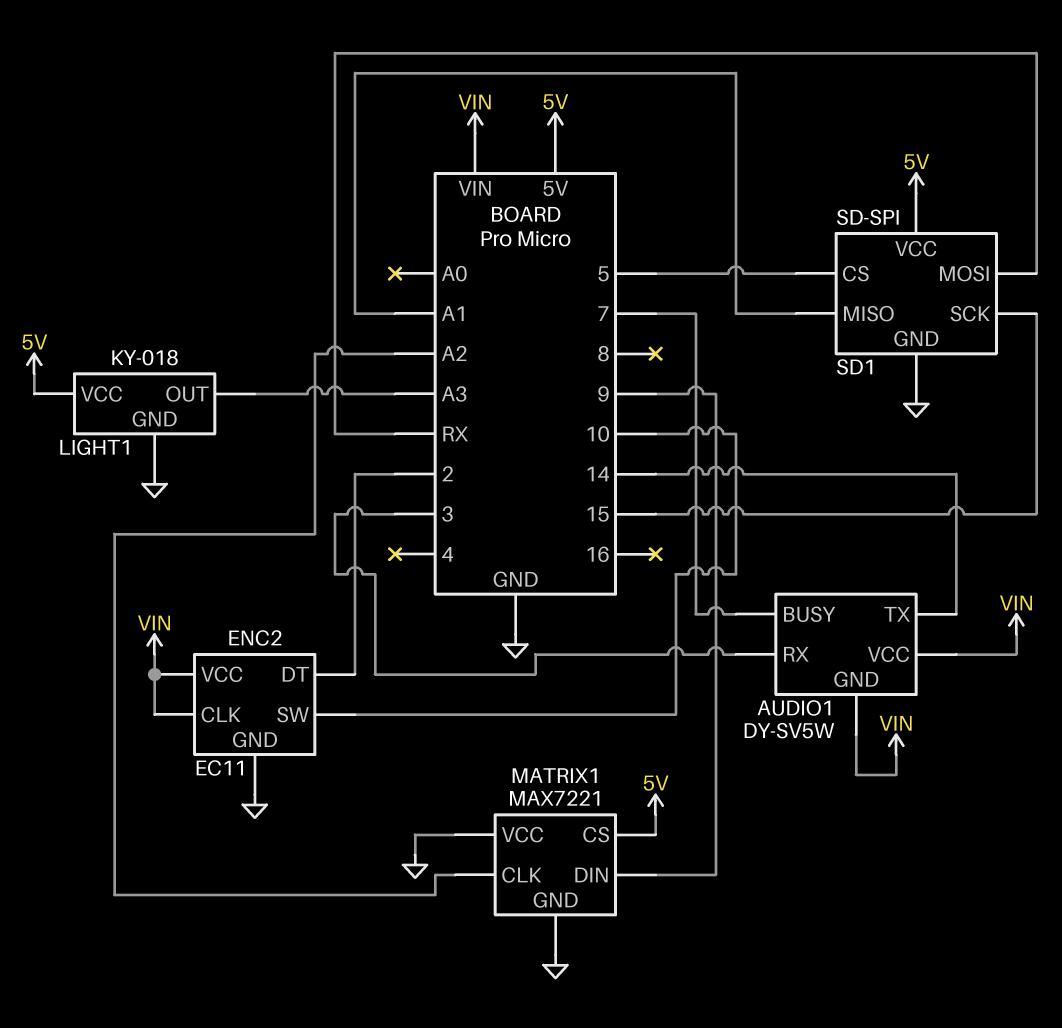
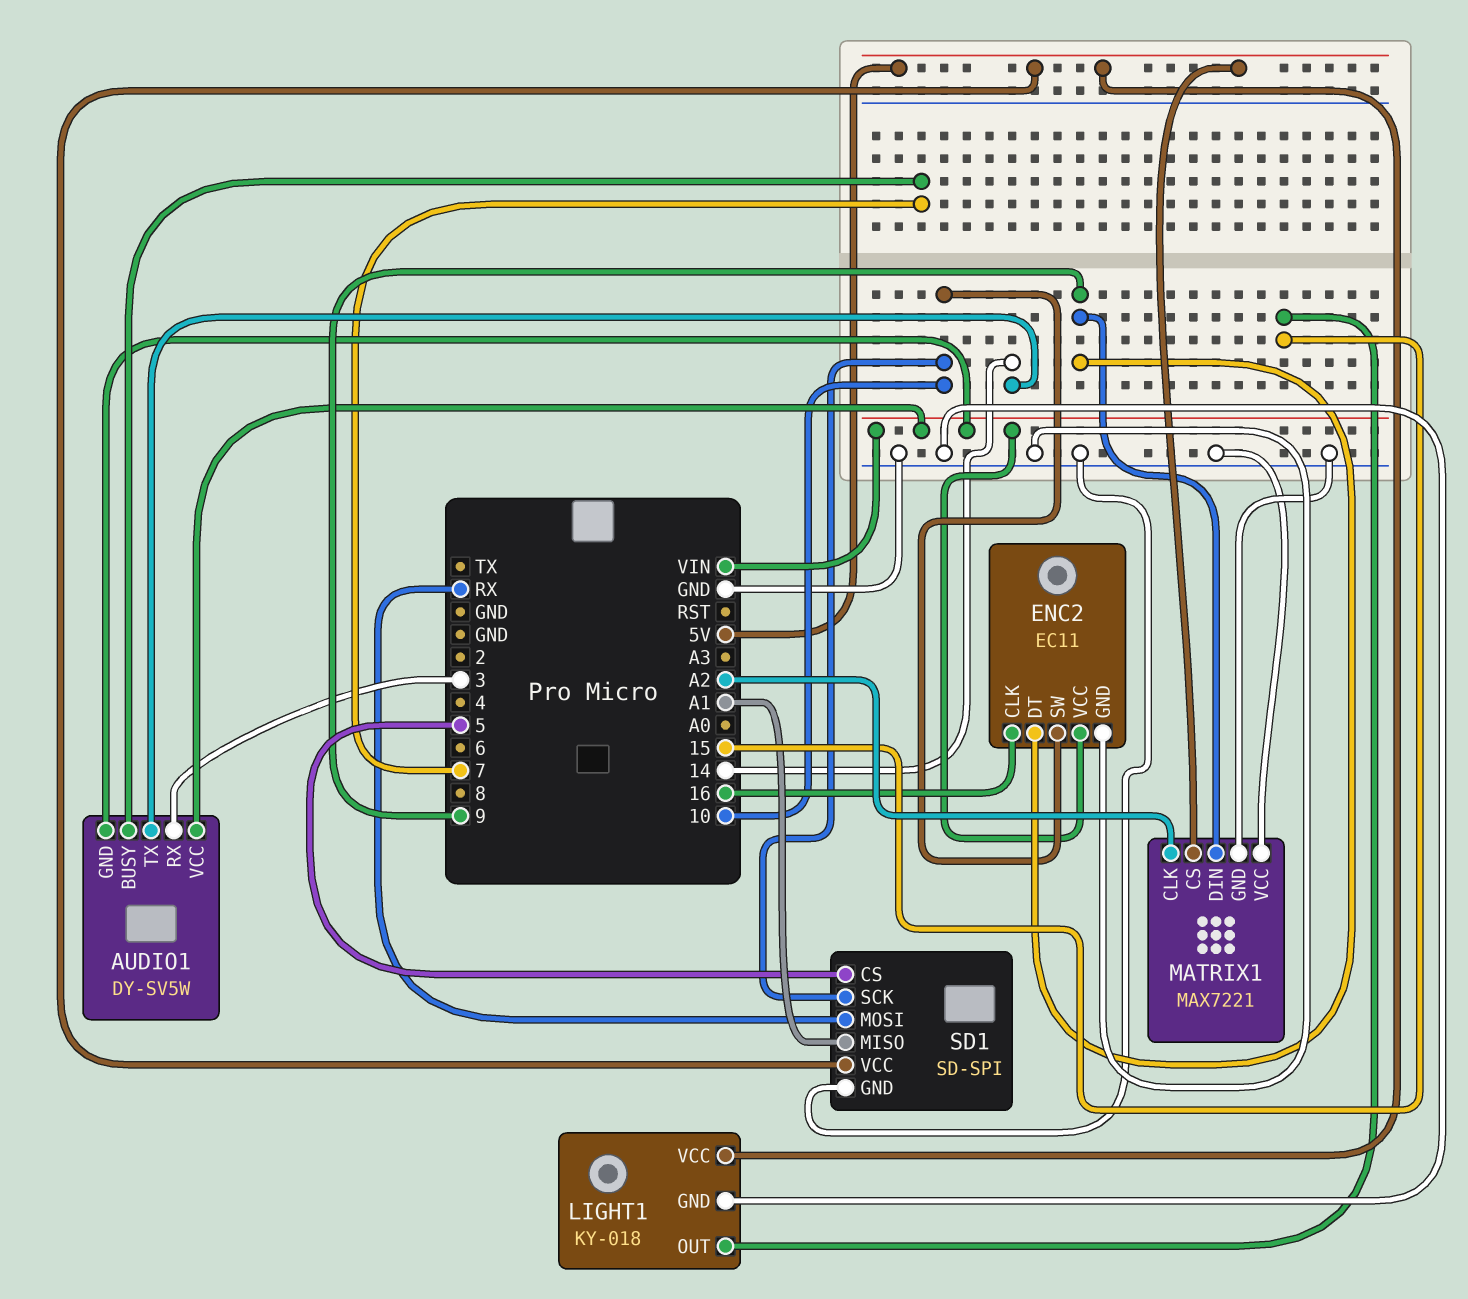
ENC2 pin CLK: VIN -> 16
ENC2 pin DT: 2 -> 9
LIGHT1 pin OUT: A3 -> 15
SD1 pin SCK: 15 -> 10

